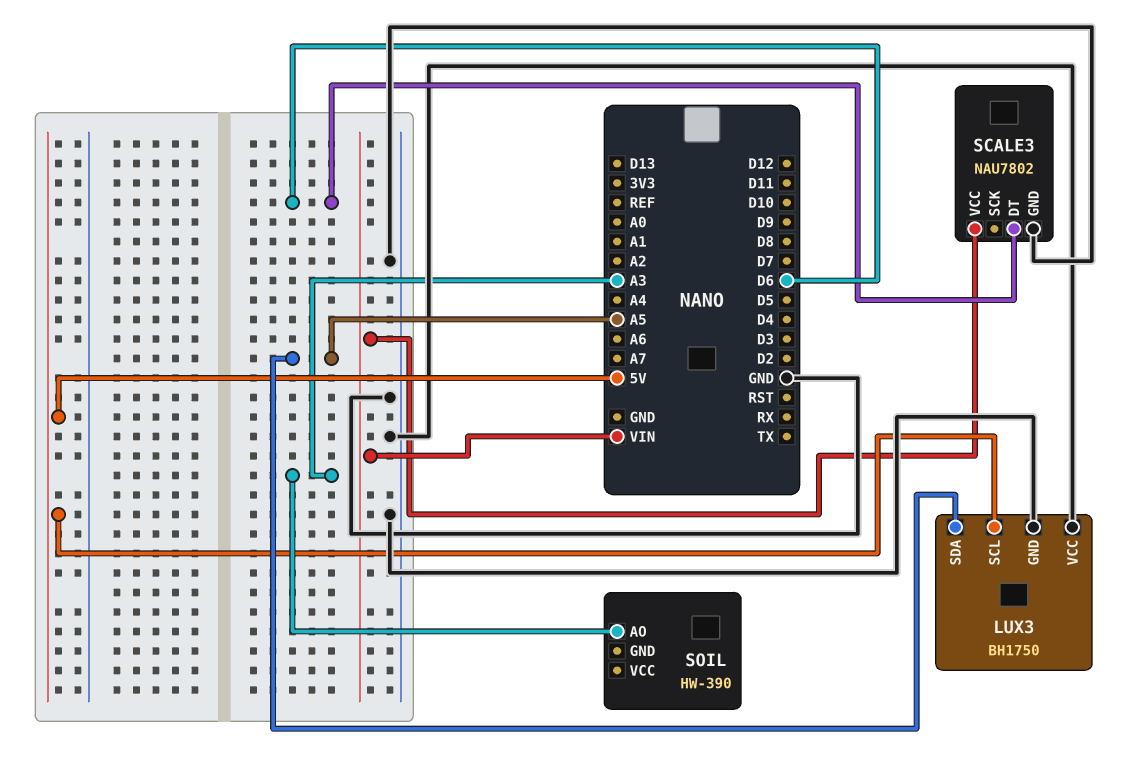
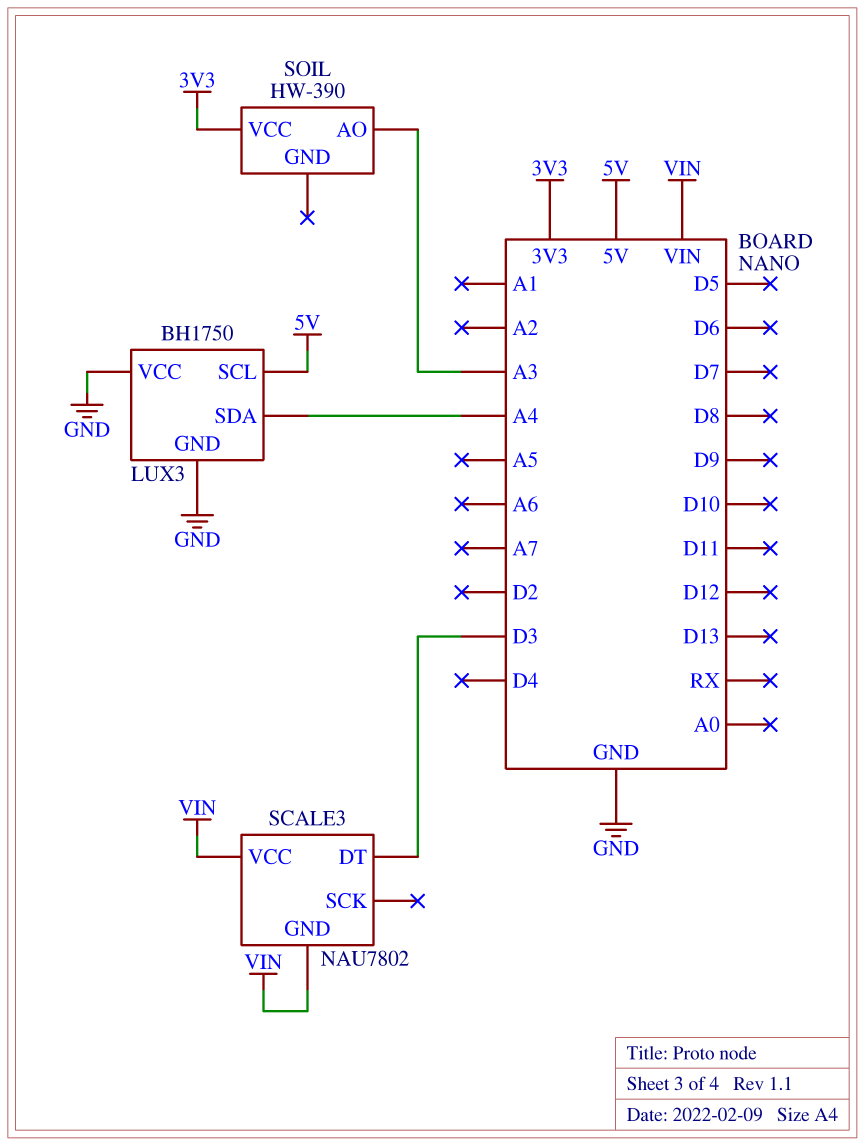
LUX3 pin SDA: A5 -> A4
SCALE3 pin DT: D6 -> D3
SCALE3 pin GND: GND -> VIN
SOIL pin VCC: none -> 3V3

